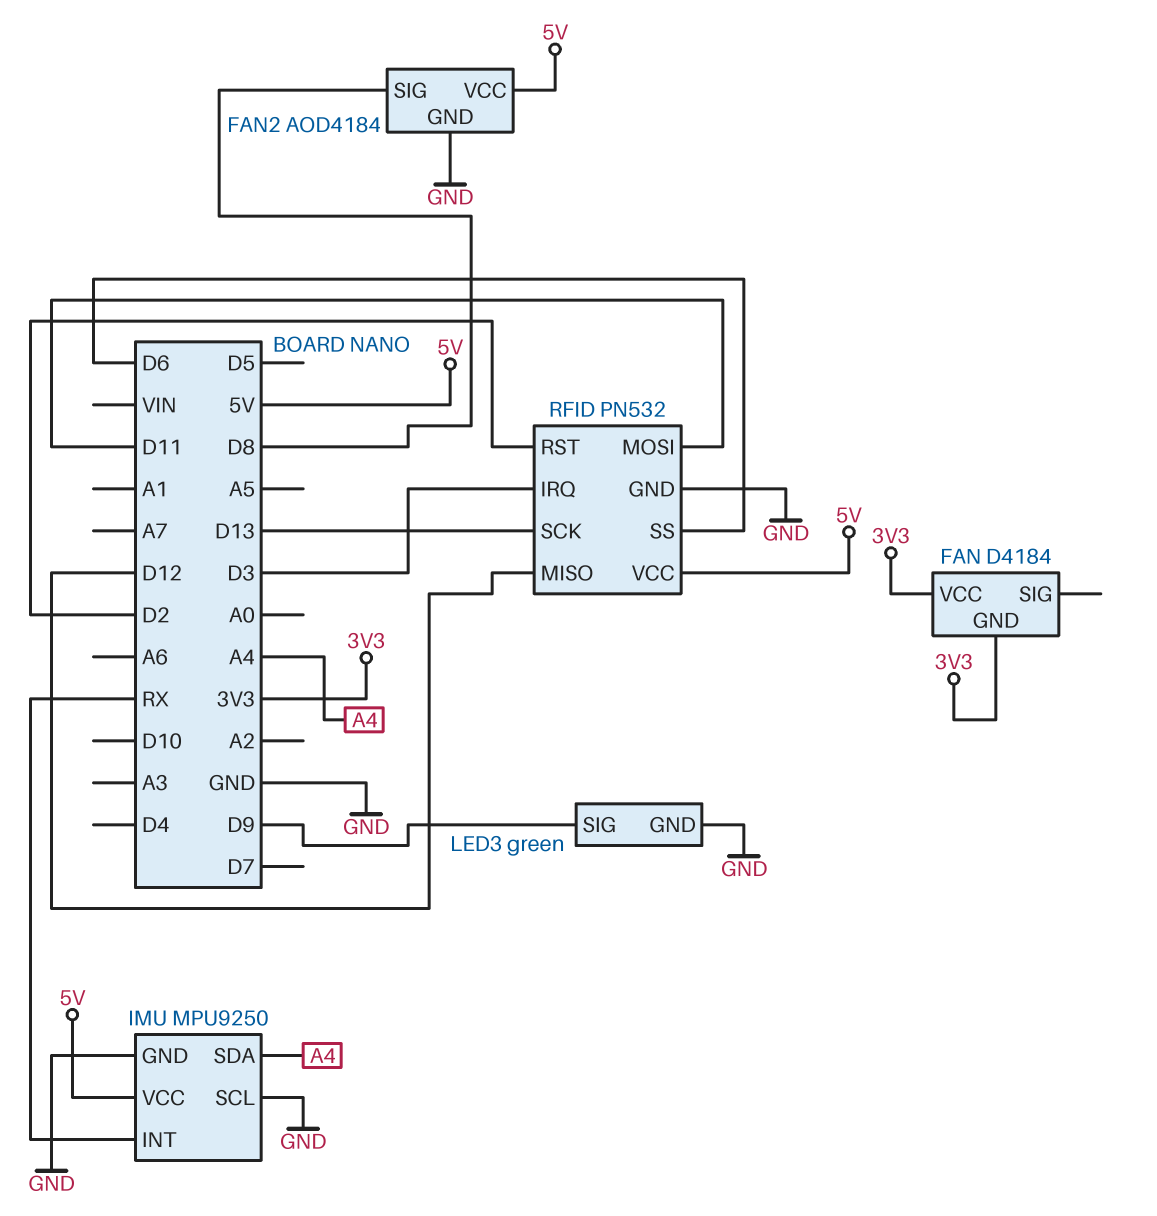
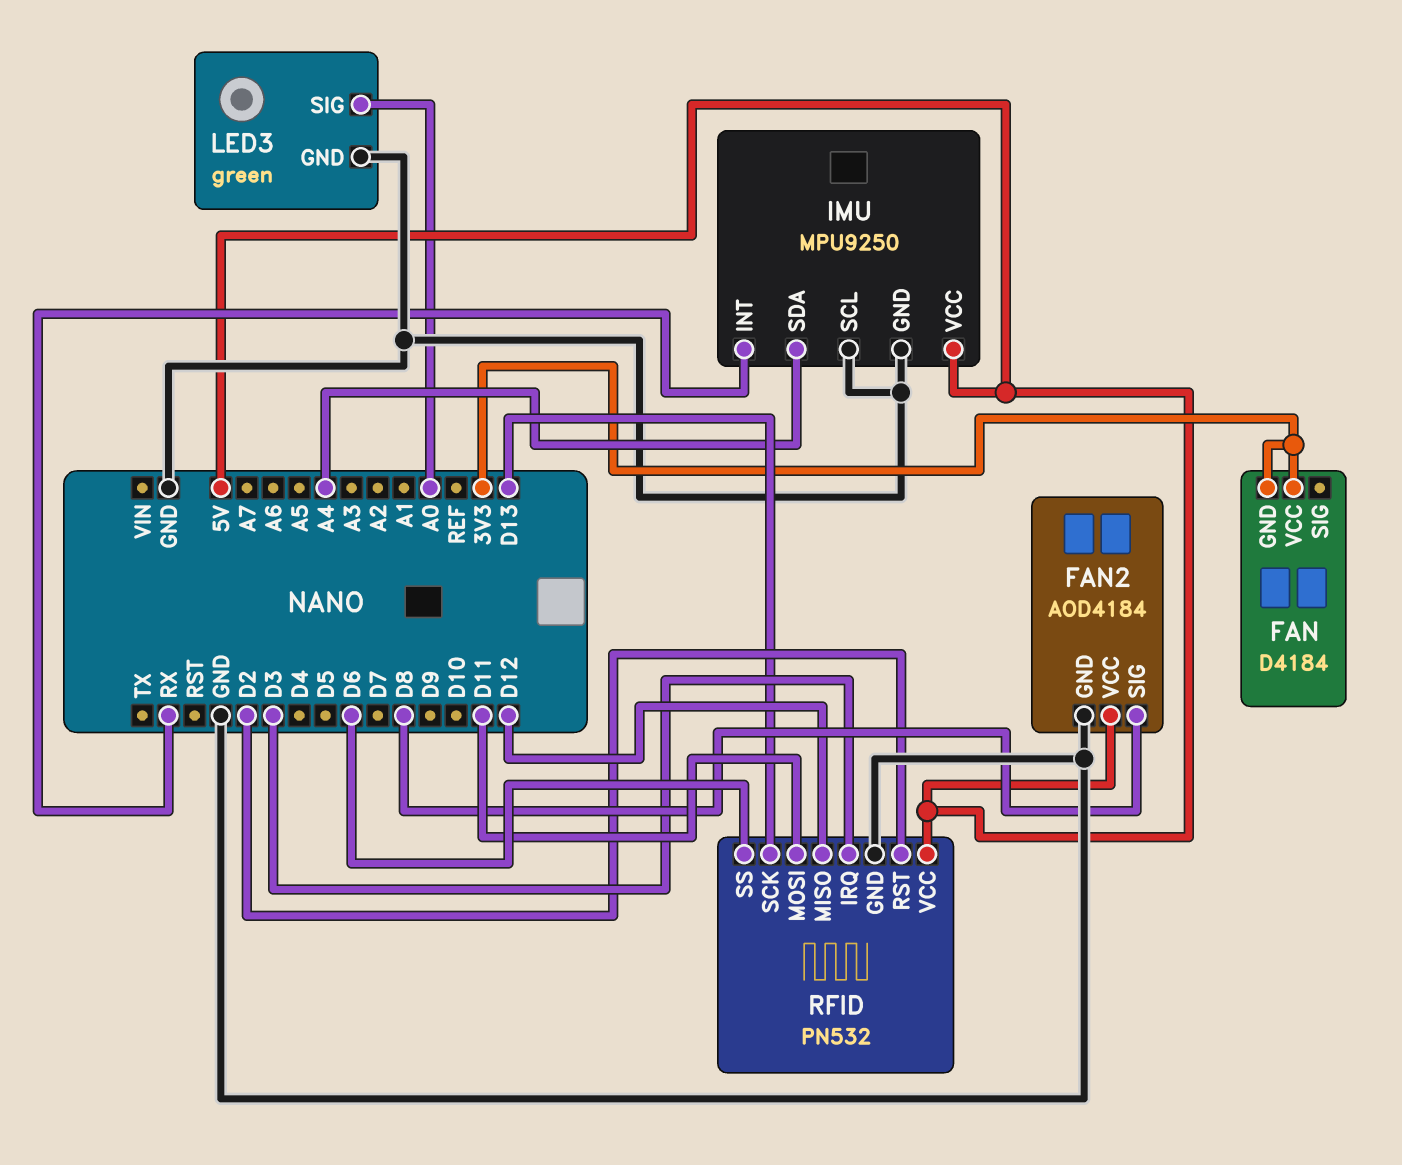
LED3 pin SIG: D9 -> A0

